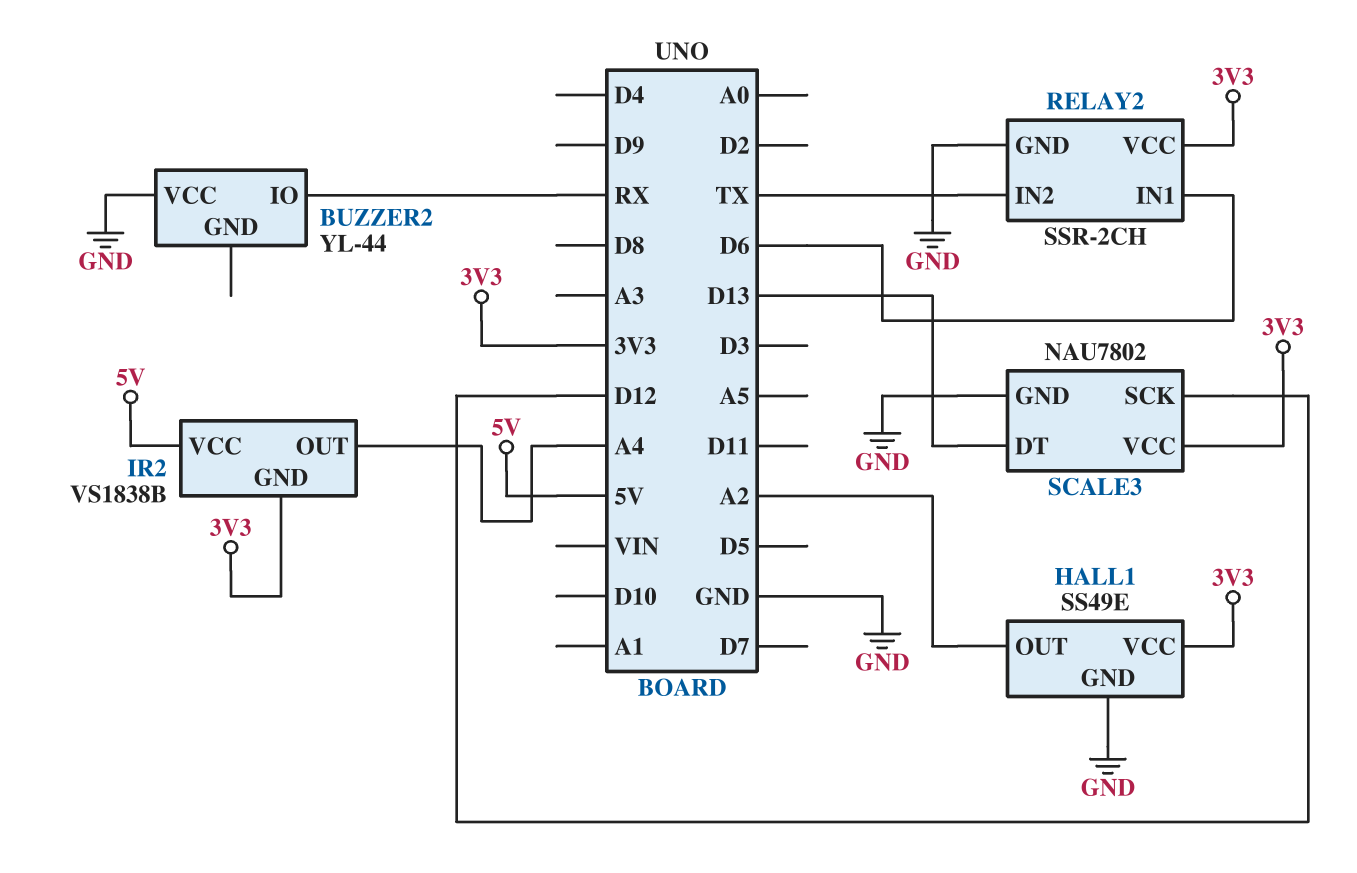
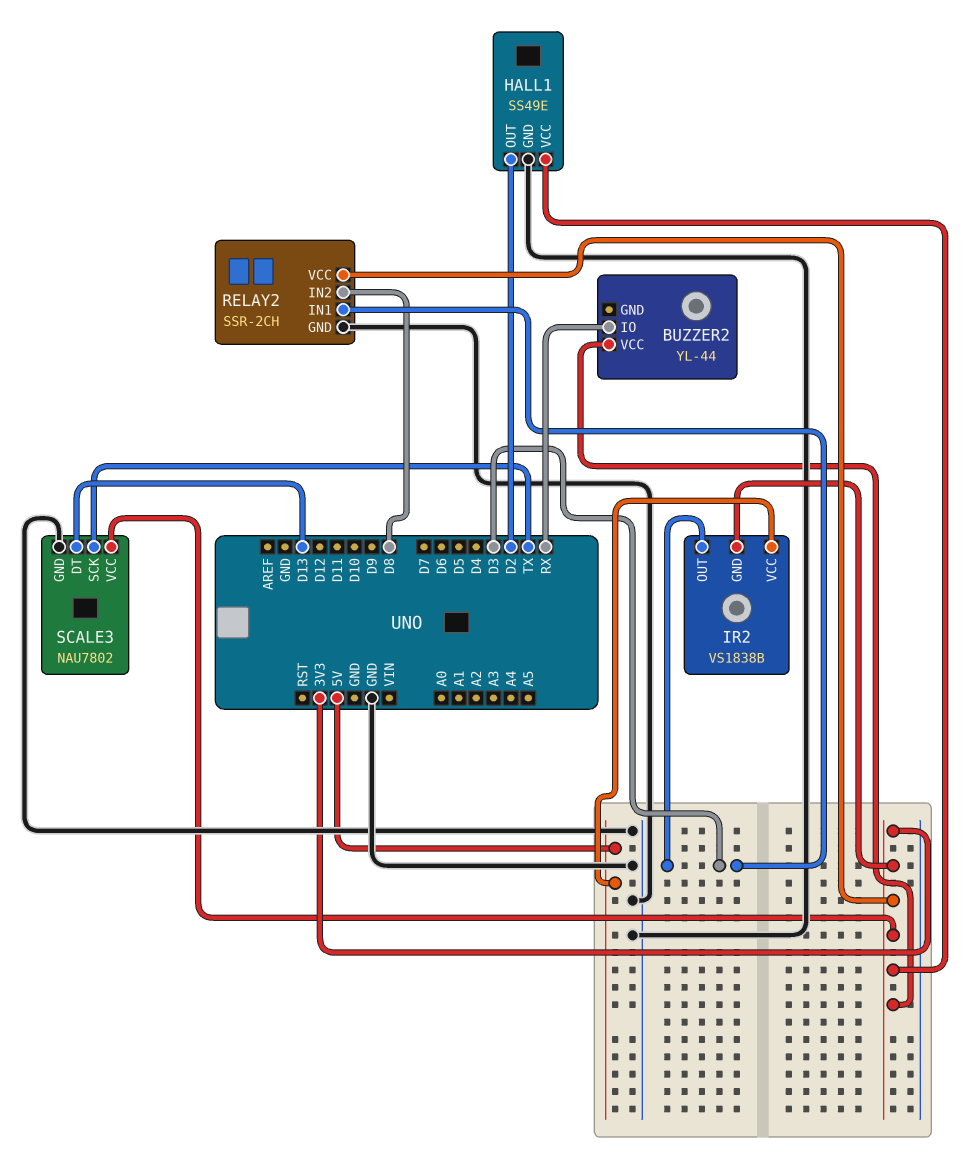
BUZZER2 pin VCC: GND -> 3V3
HALL1 pin OUT: A2 -> D2
IR2 pin OUT: A4 -> D3
RELAY2 pin IN1: D6 -> D3
RELAY2 pin IN2: TX -> D8
SCALE3 pin SCK: D12 -> TX

